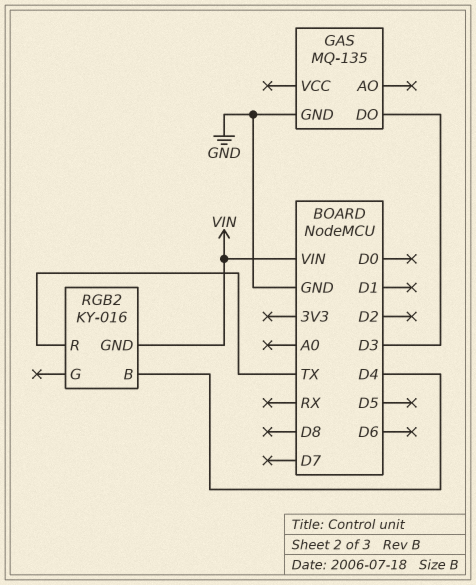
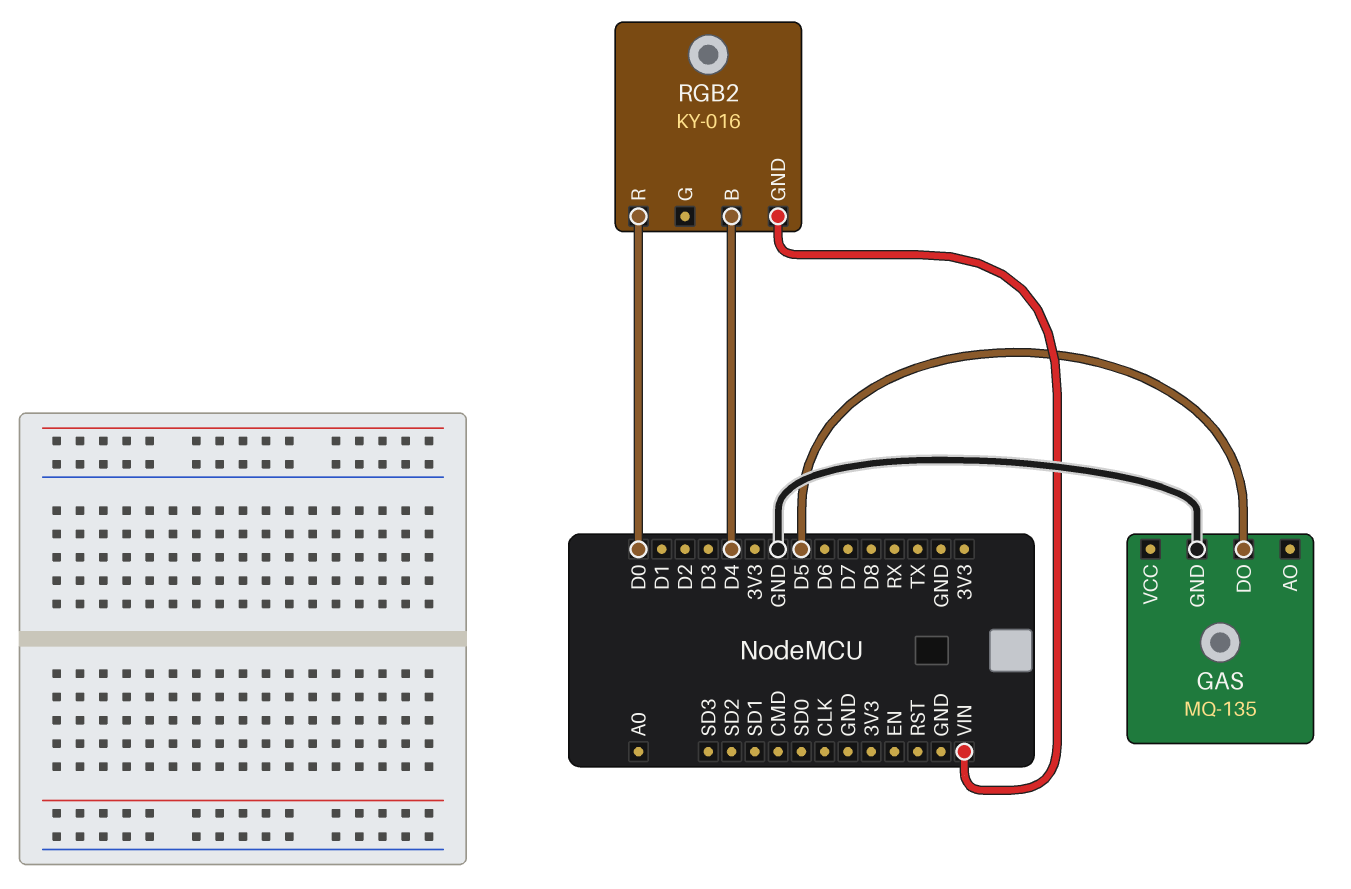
GAS pin DO: D3 -> D5
RGB2 pin R: TX -> D0

